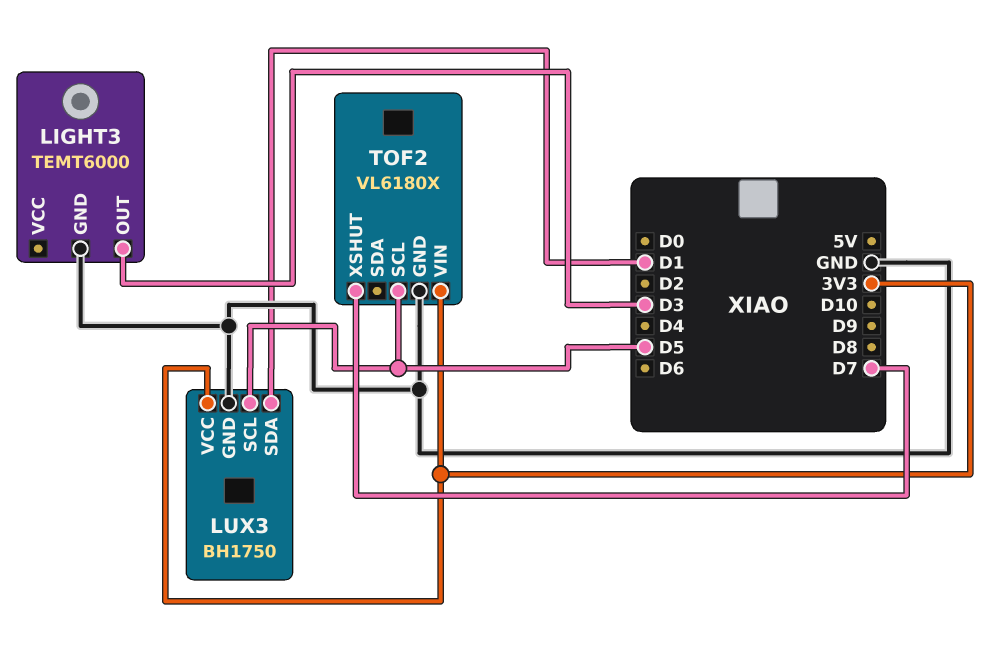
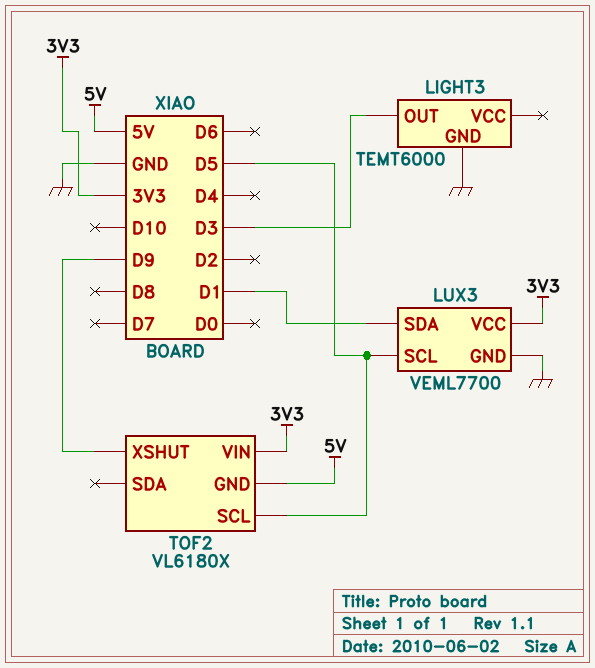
LUX3: BH1750 -> VEML7700
TOF2 pin GND: GND -> 5V
TOF2 pin XSHUT: D7 -> D9

